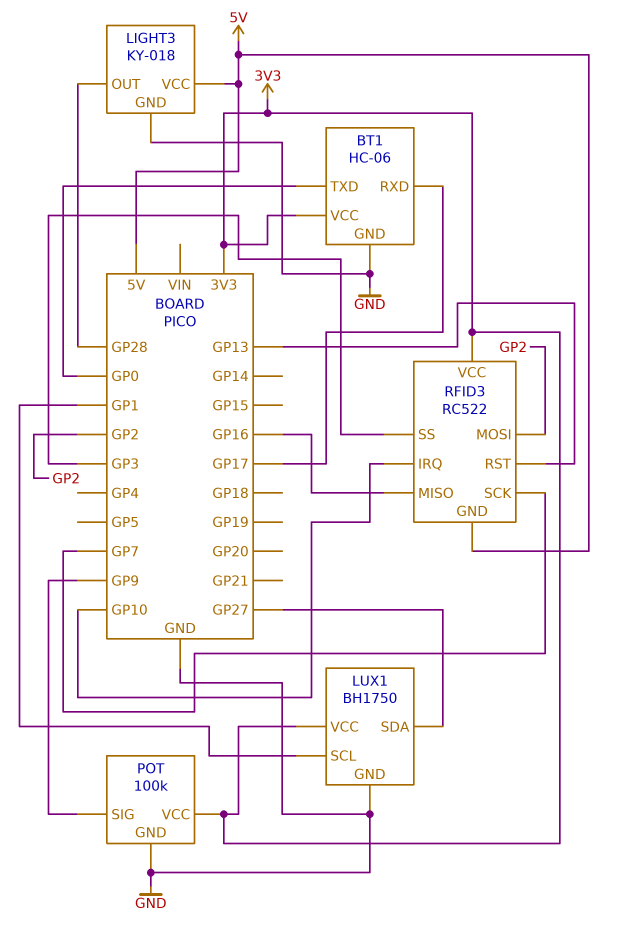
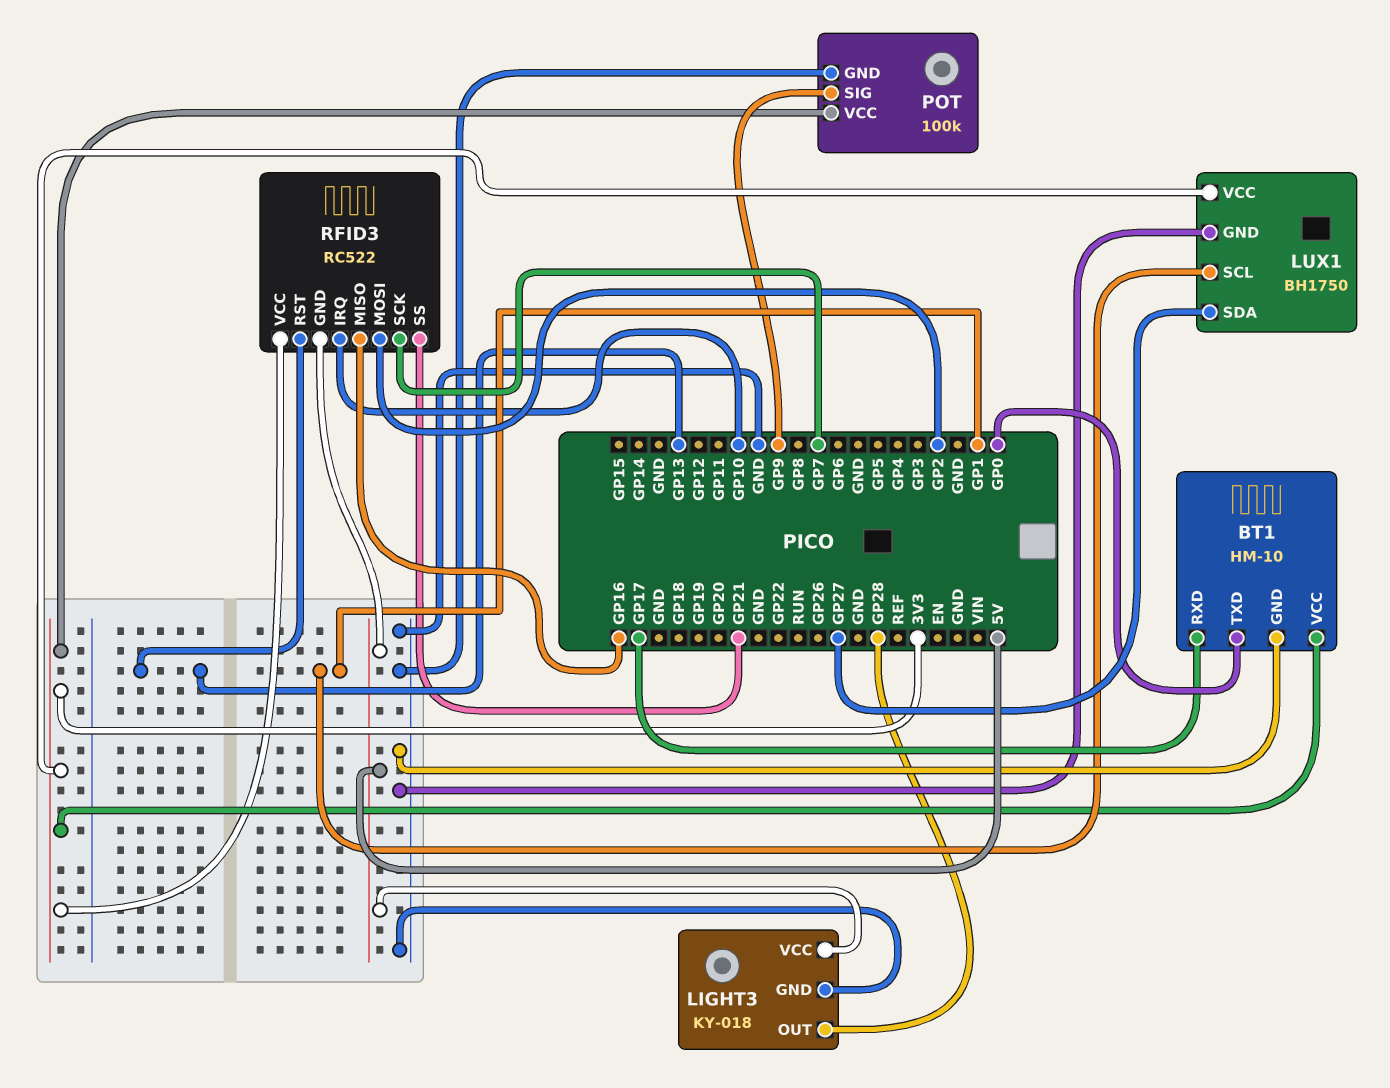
BT1: HC-06 -> HM-10
RFID3 pin SS: GP3 -> GP21

